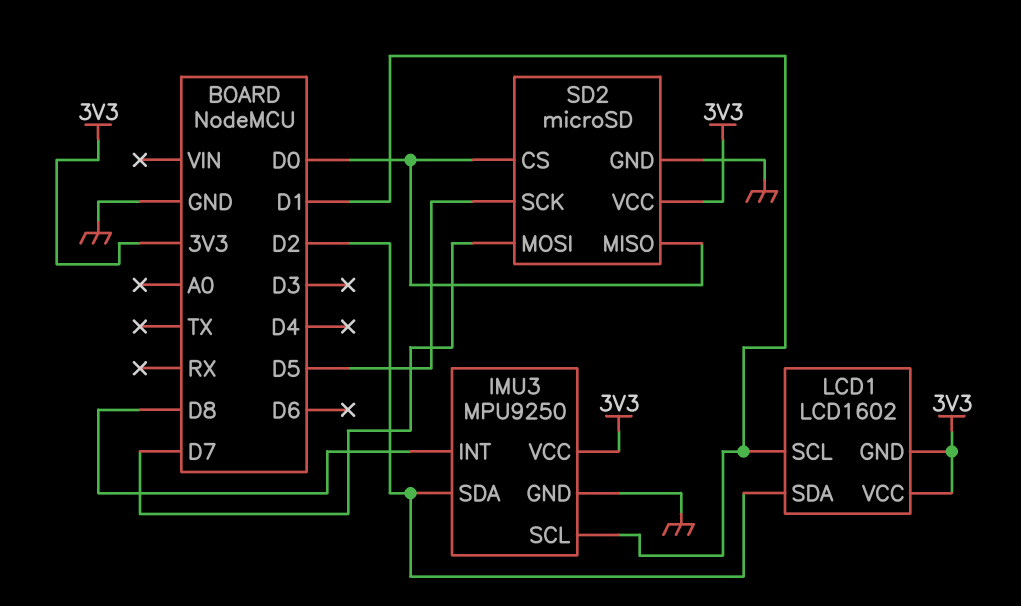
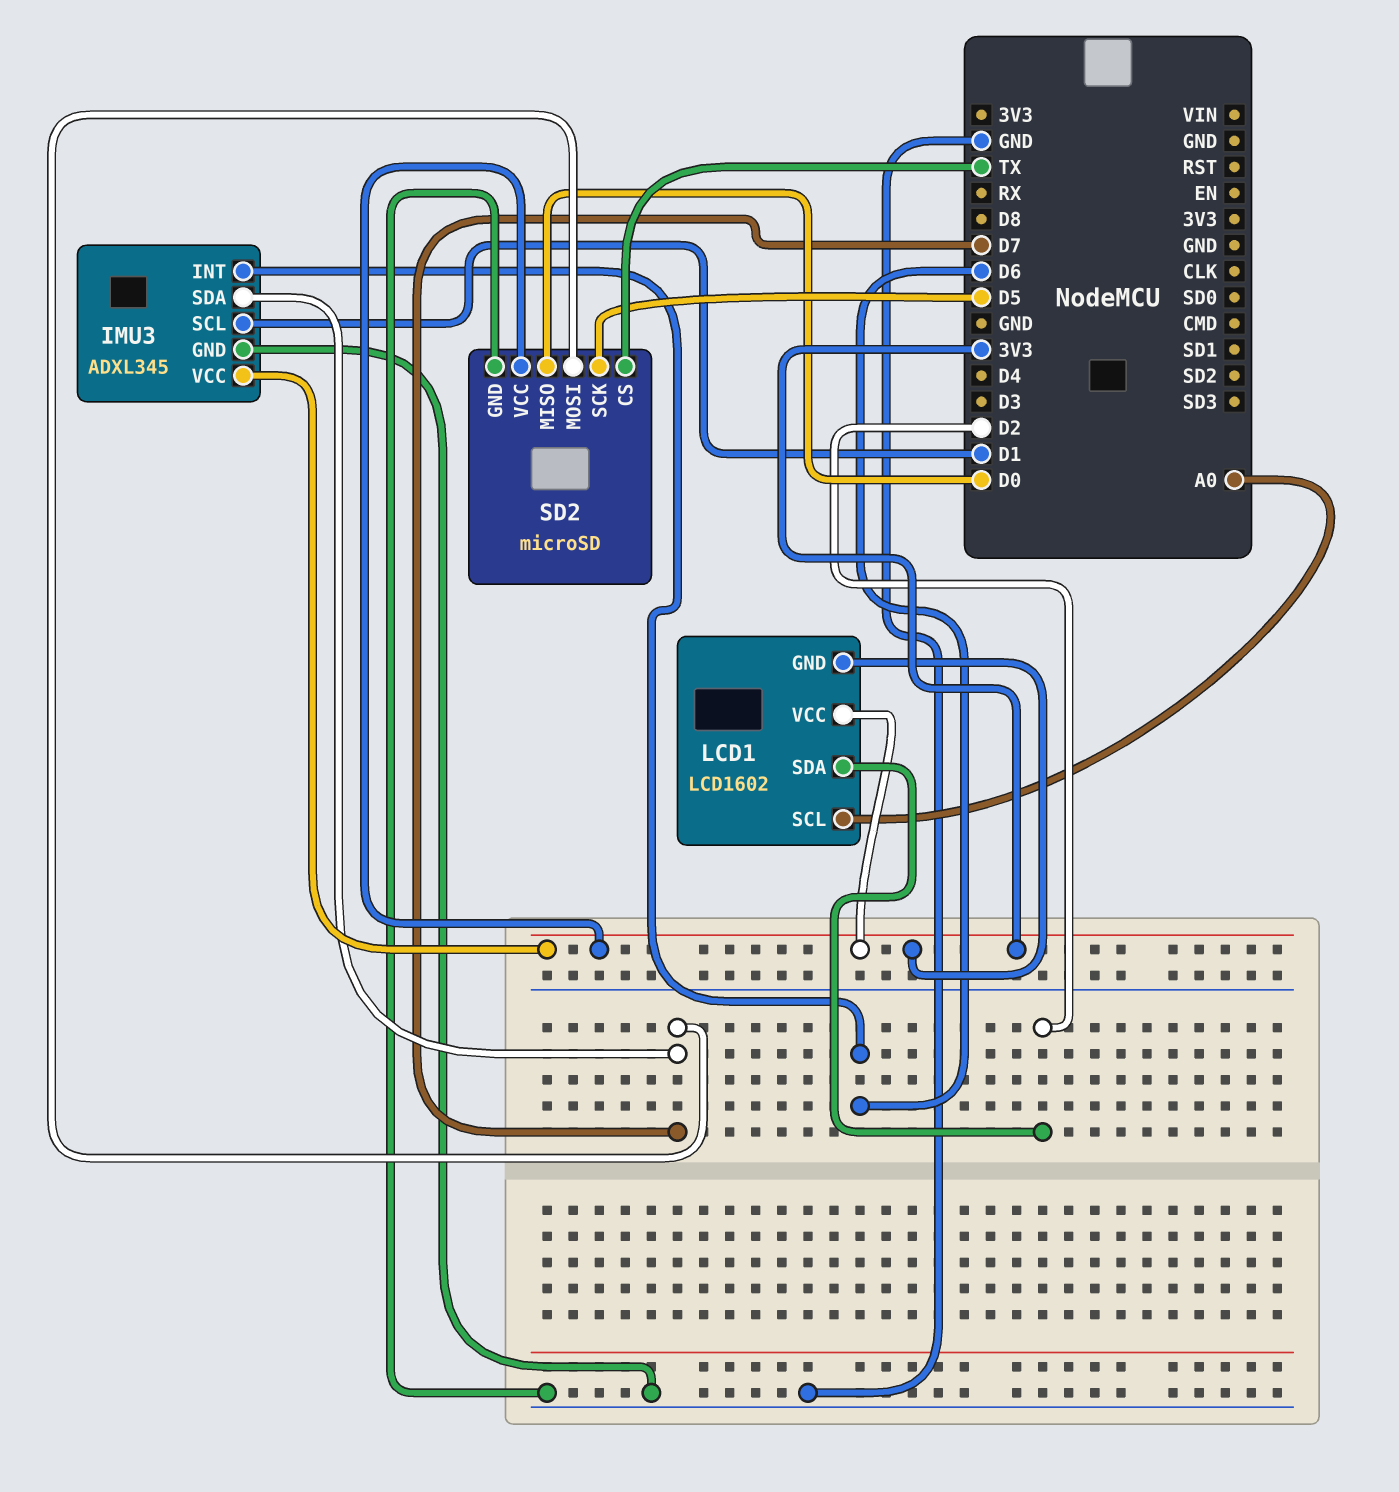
IMU3: MPU9250 -> ADXL345
IMU3 pin INT: D8 -> D6
IMU3 pin SDA: D2 -> D7
LCD1 pin SCL: D1 -> A0
SD2 pin CS: D0 -> TX

